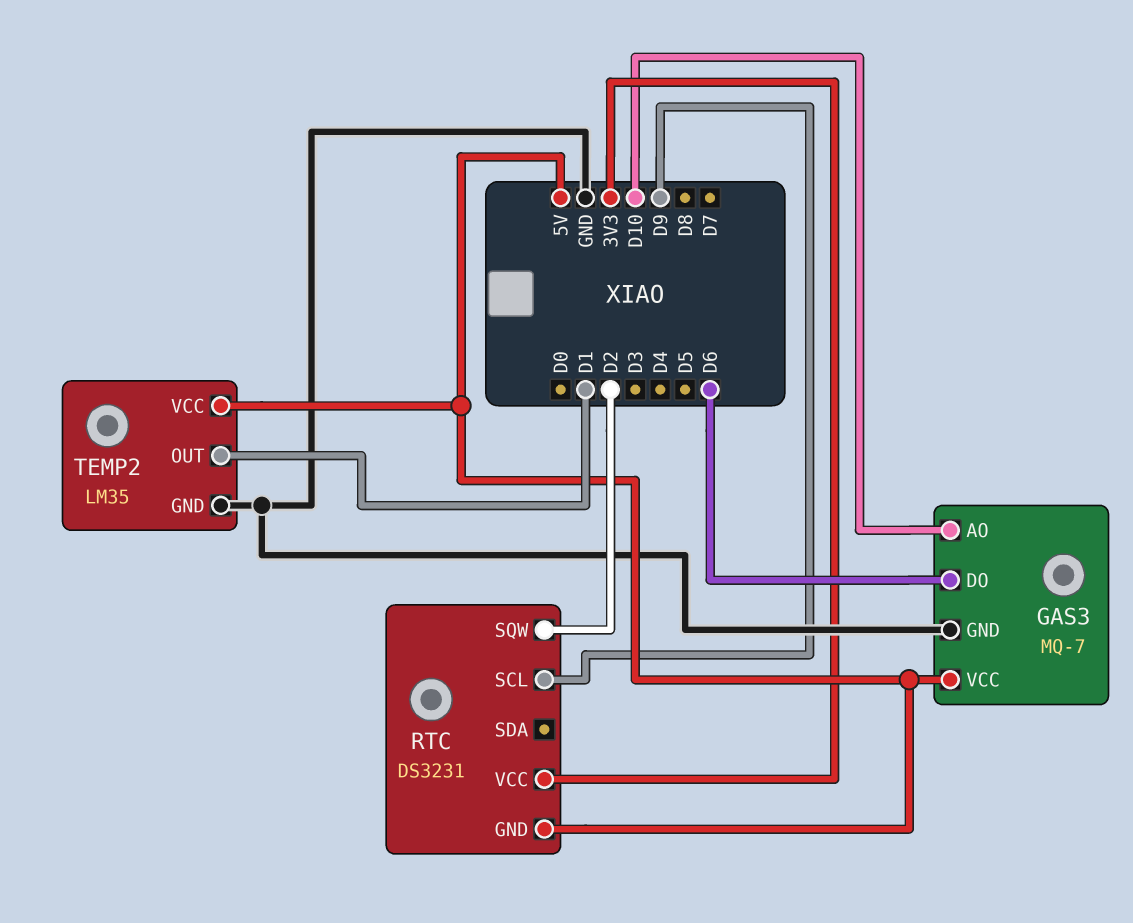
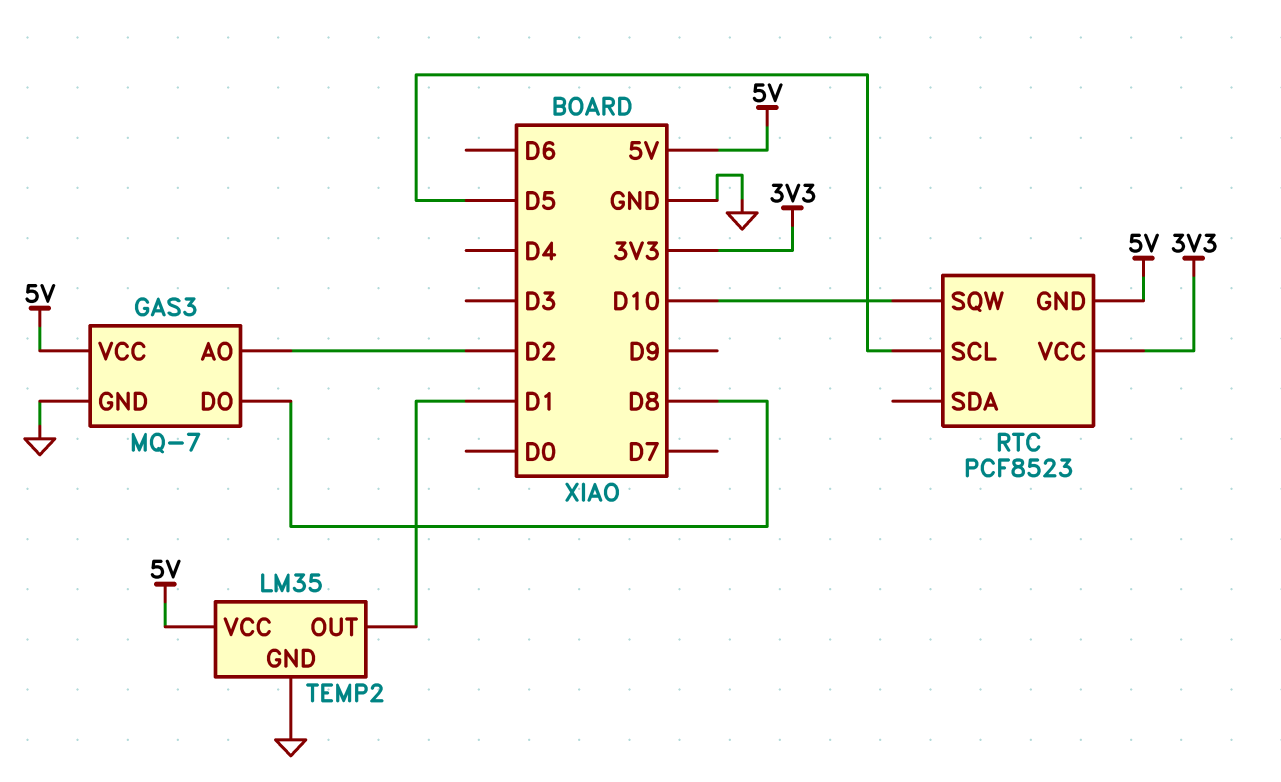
GAS3 pin AO: D10 -> D2
GAS3 pin DO: D6 -> D8
RTC: DS3231 -> PCF8523
RTC pin SCL: D9 -> D5
RTC pin SQW: D2 -> D10

